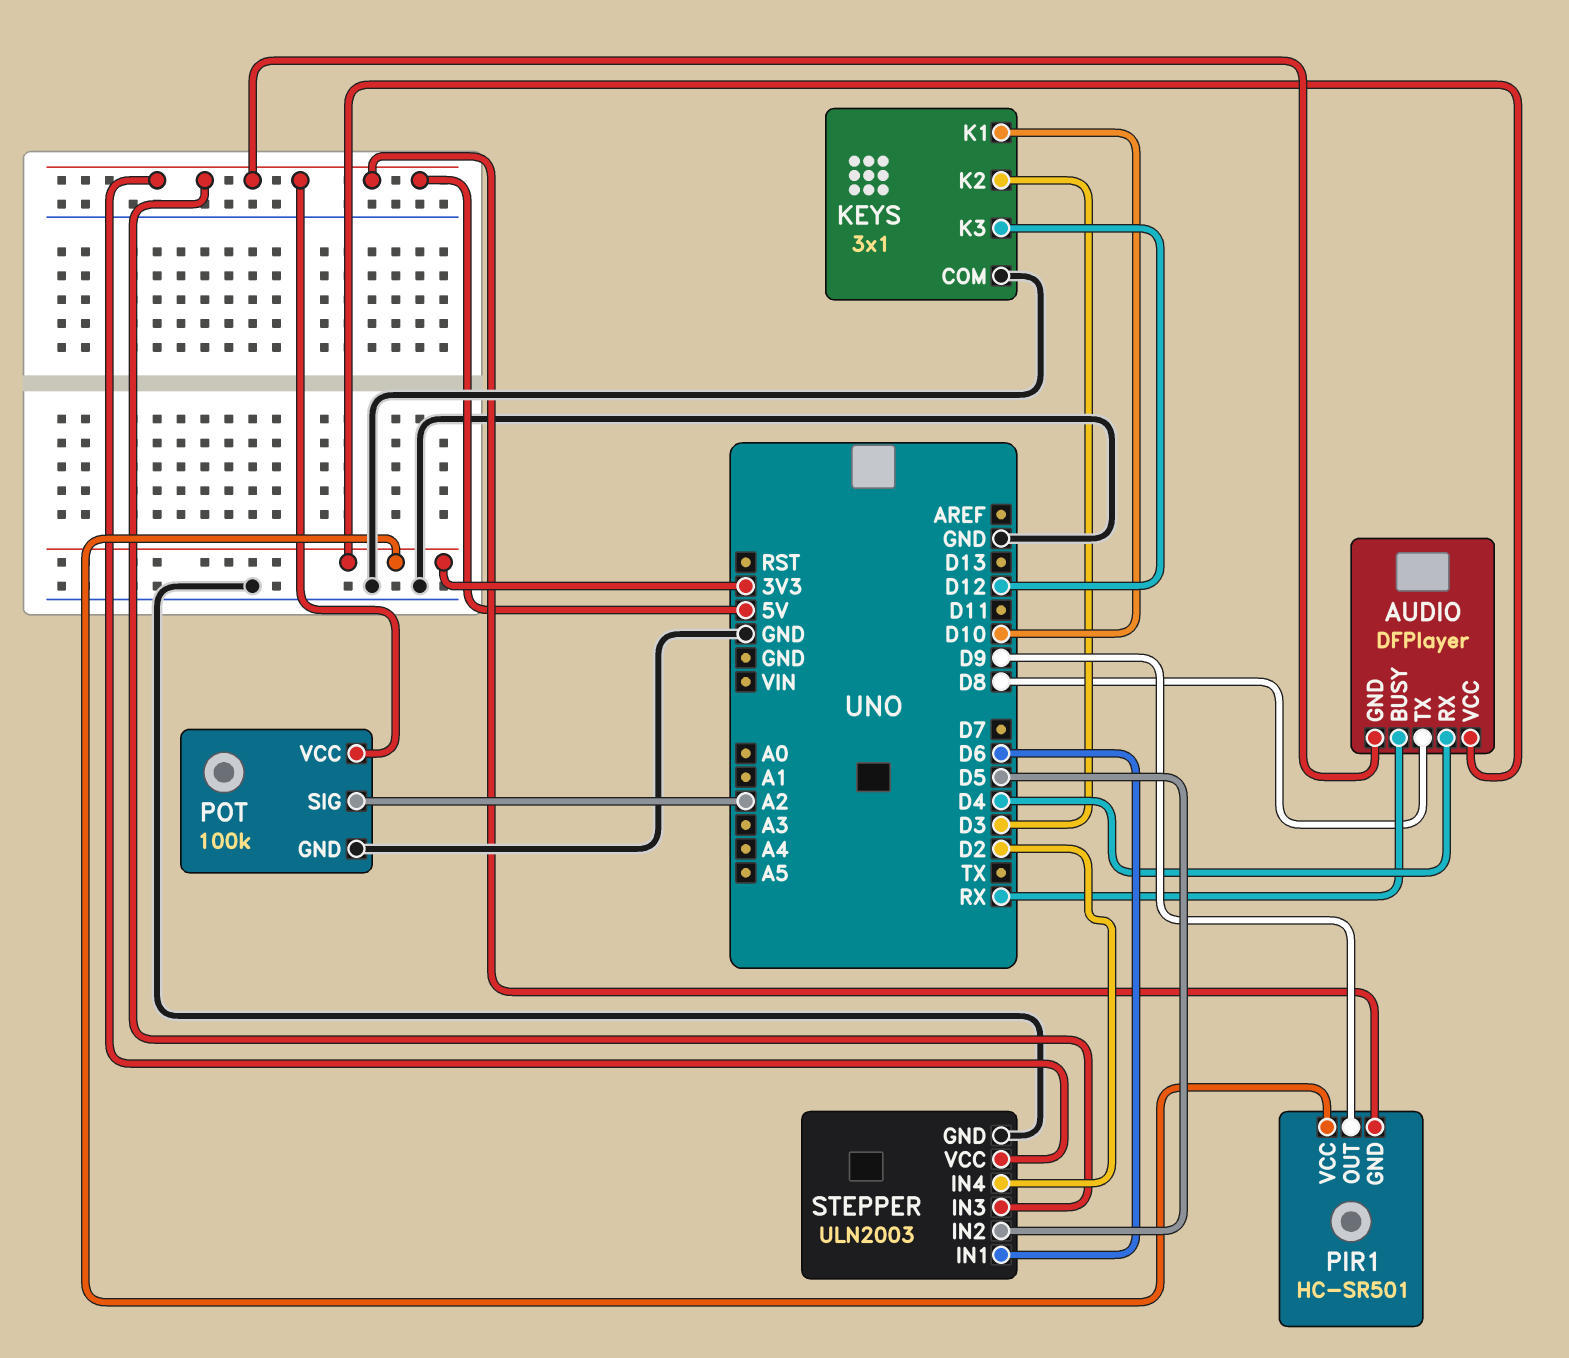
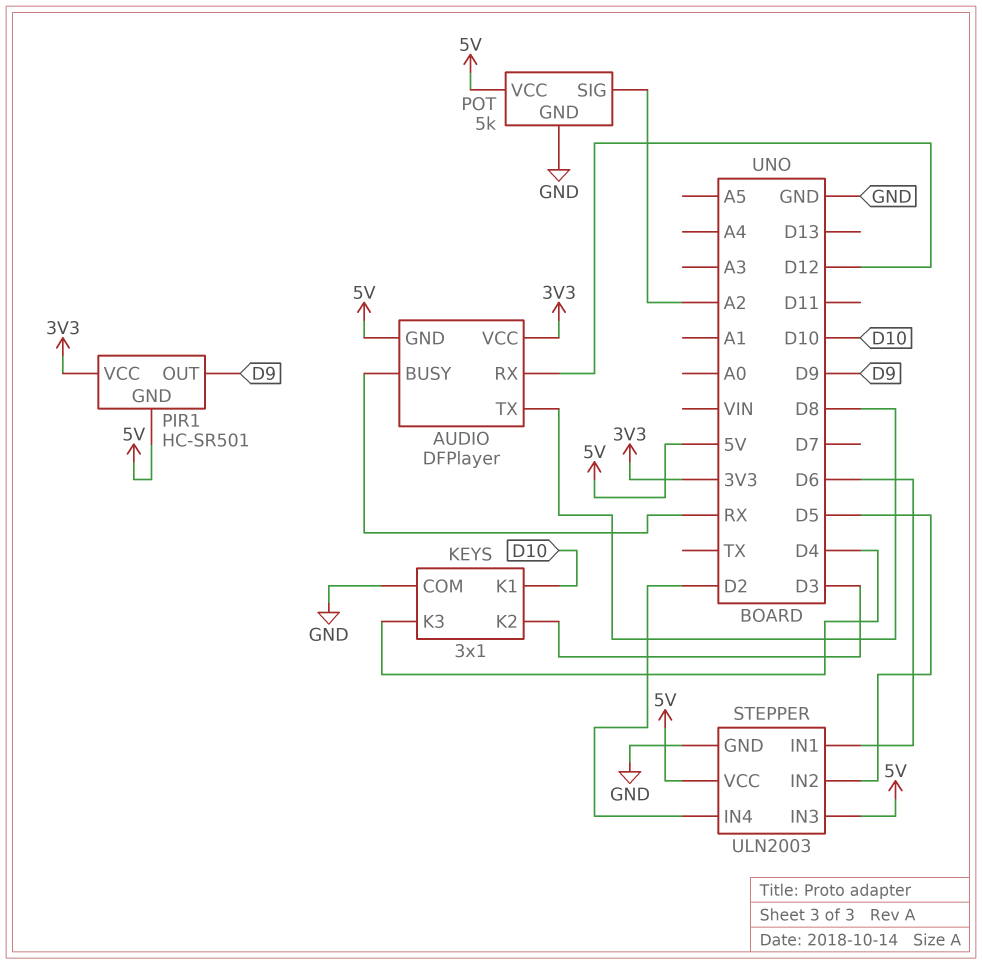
AUDIO pin RX: D4 -> D12
KEYS pin K3: D12 -> D4
POT: 100k -> 5k

